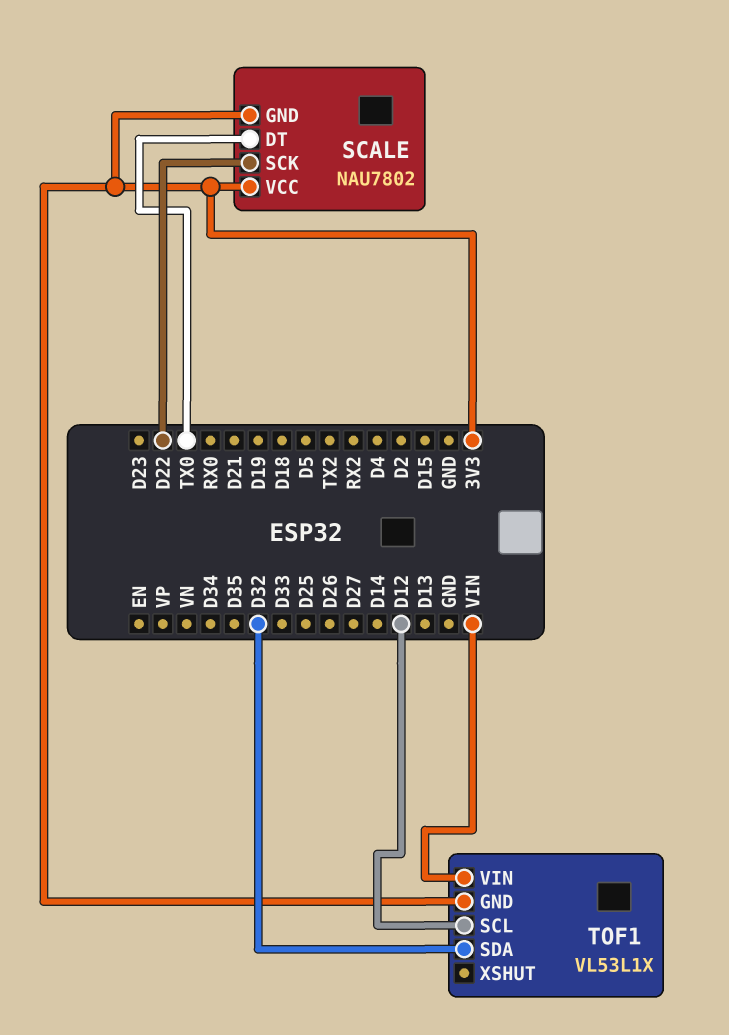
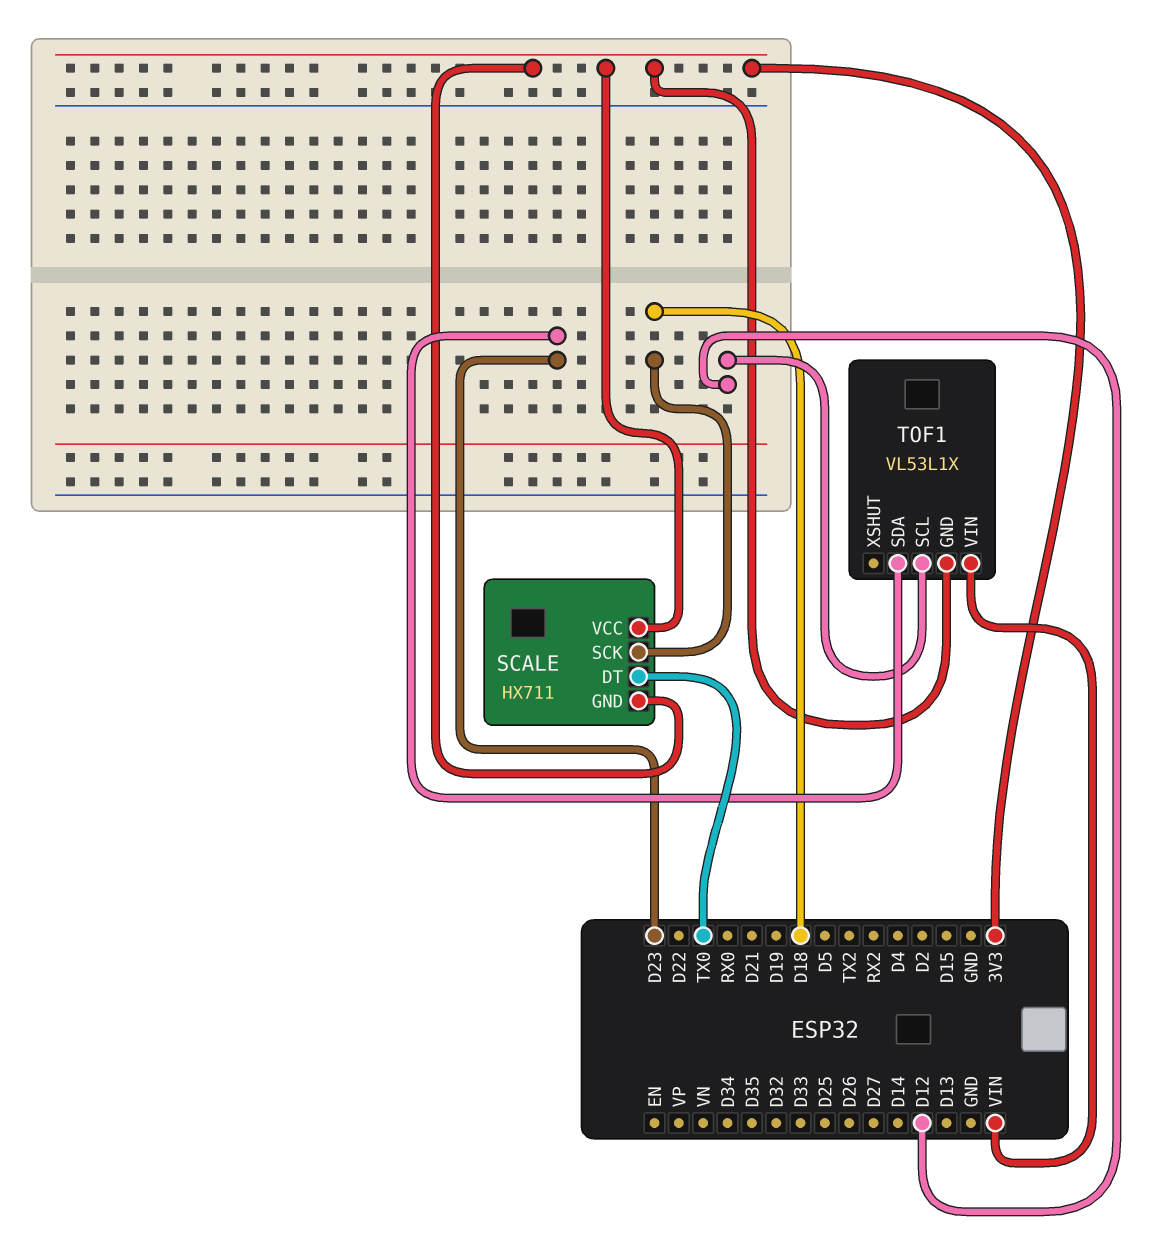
SCALE: NAU7802 -> HX711
SCALE pin SCK: D22 -> D18
TOF1 pin SDA: D32 -> D23

